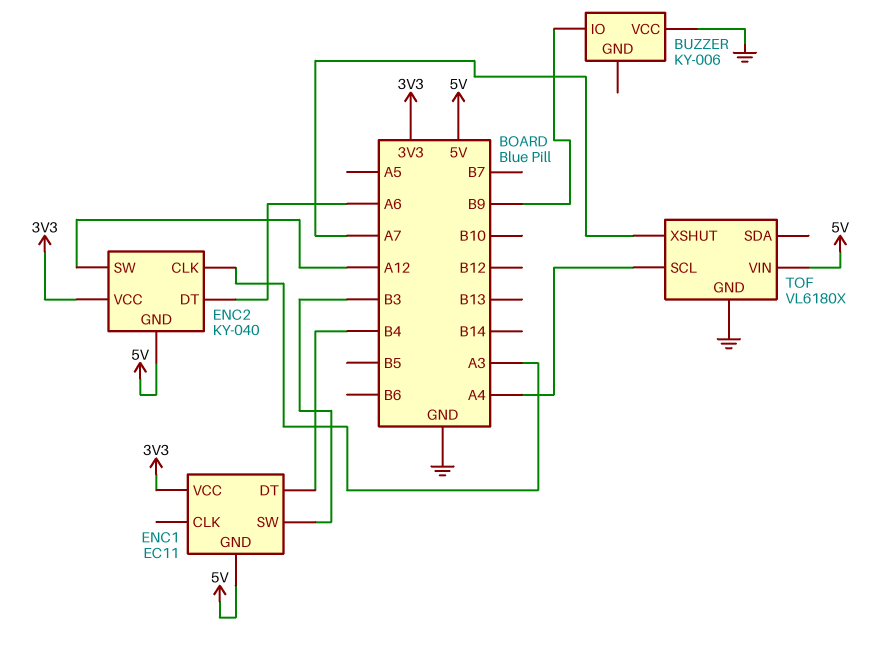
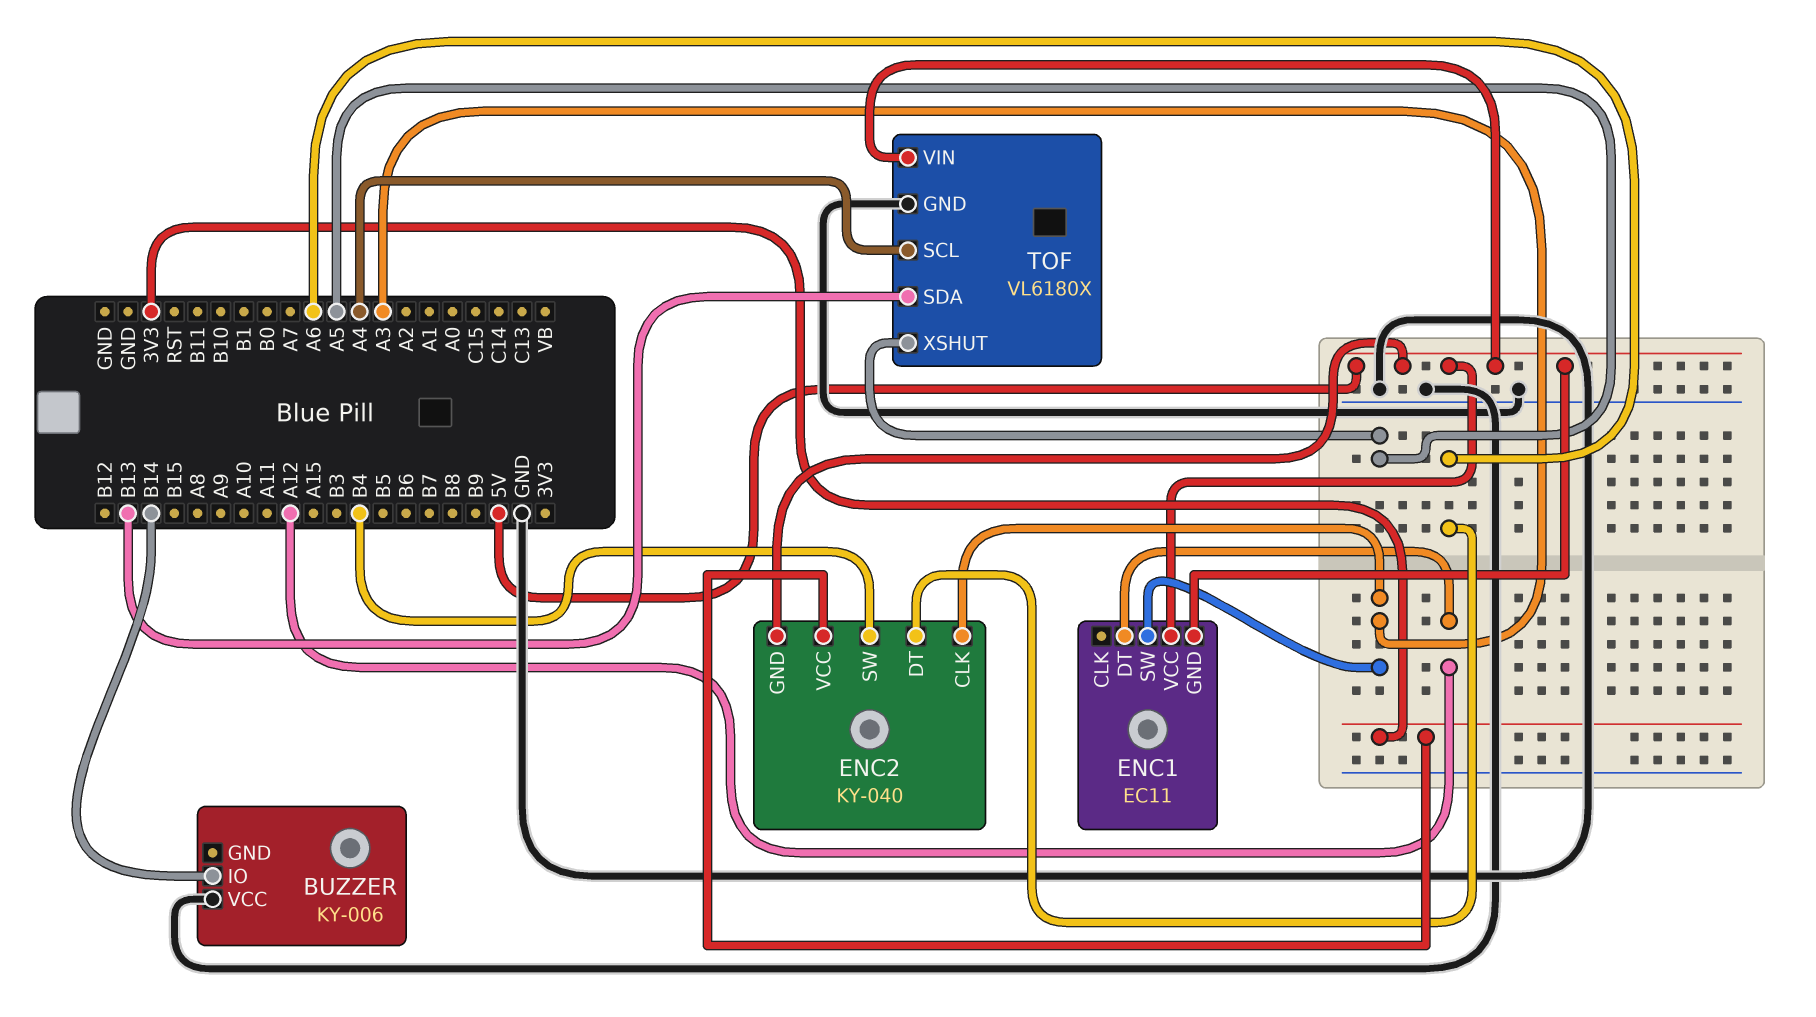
BUZZER pin IO: B9 -> B14
ENC1 pin DT: B4 -> A12
ENC1 pin SW: B3 -> A3
ENC1 pin VCC: 3V3 -> 5V
ENC2 pin SW: A12 -> B4
TOF pin SDA: none -> B13
TOF pin XSHUT: A7 -> A5

